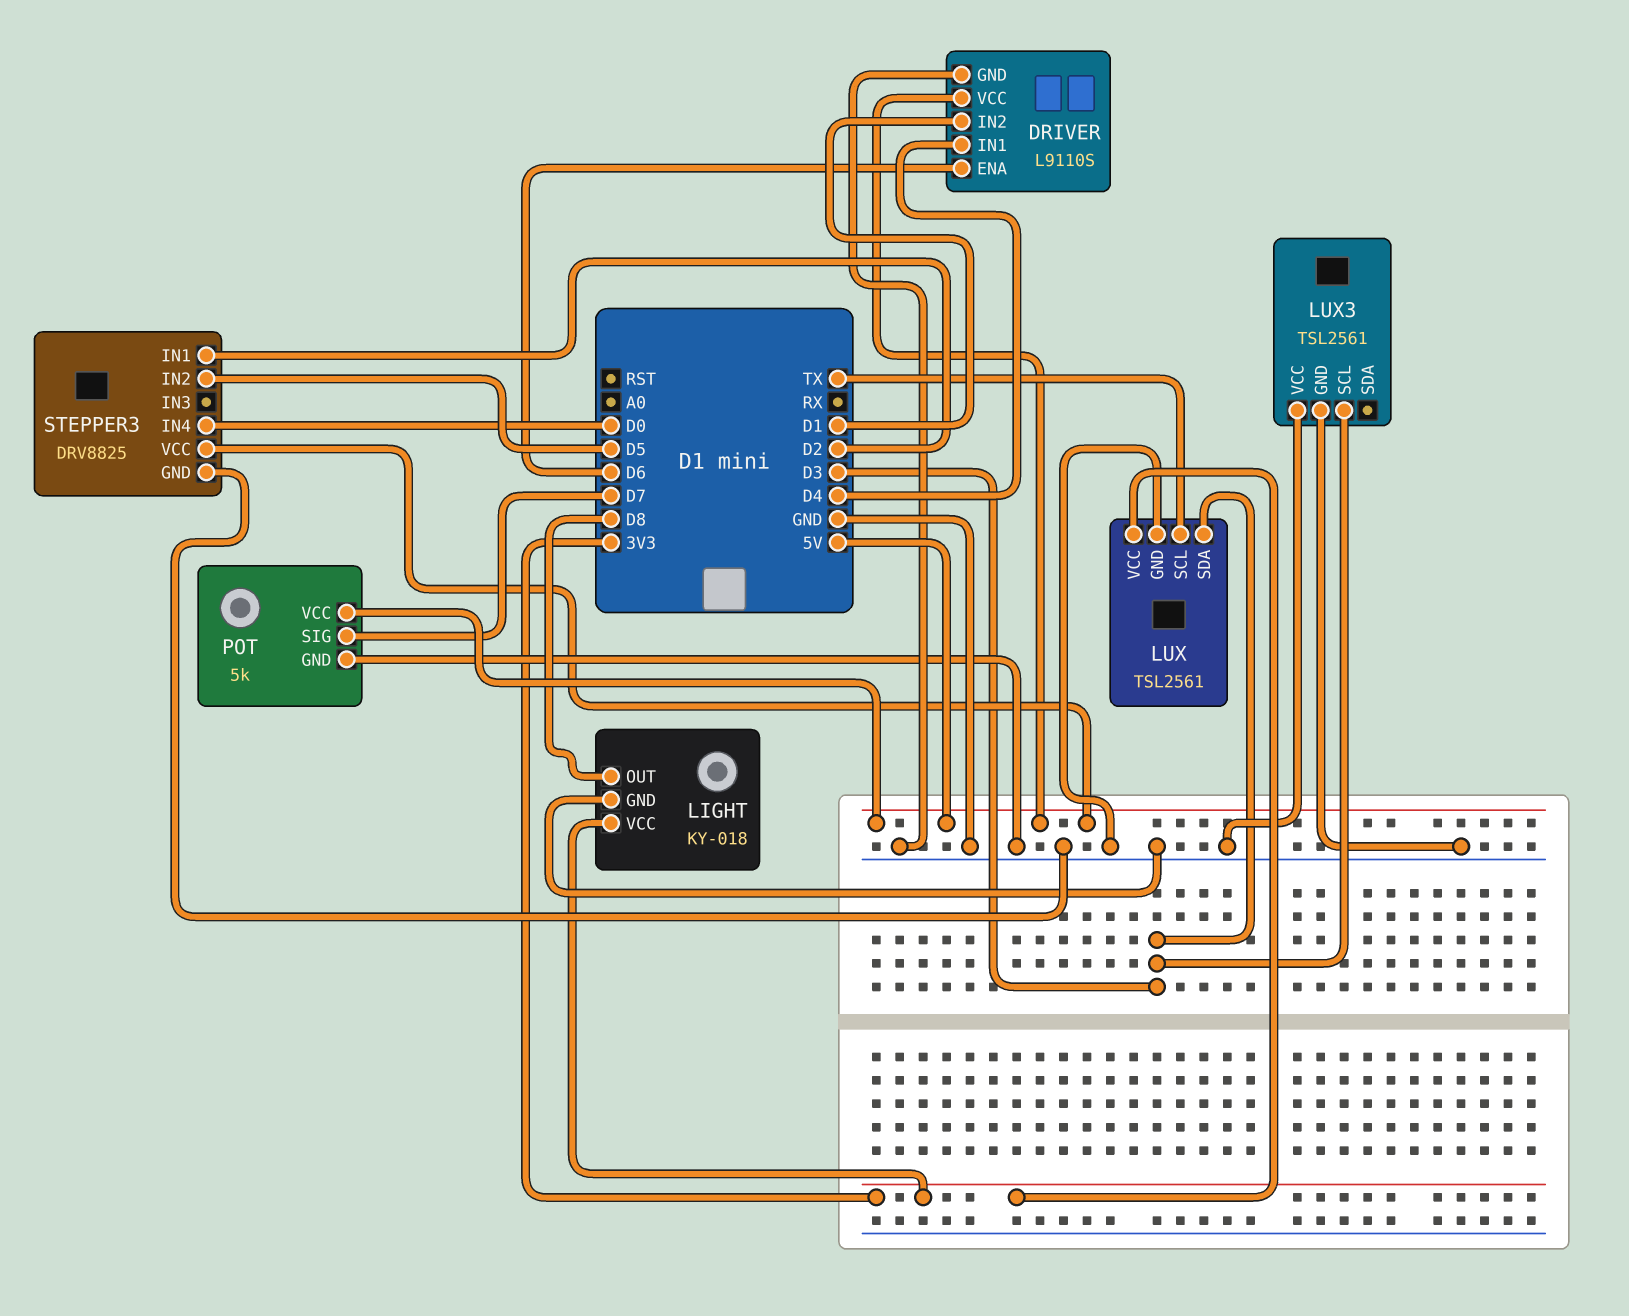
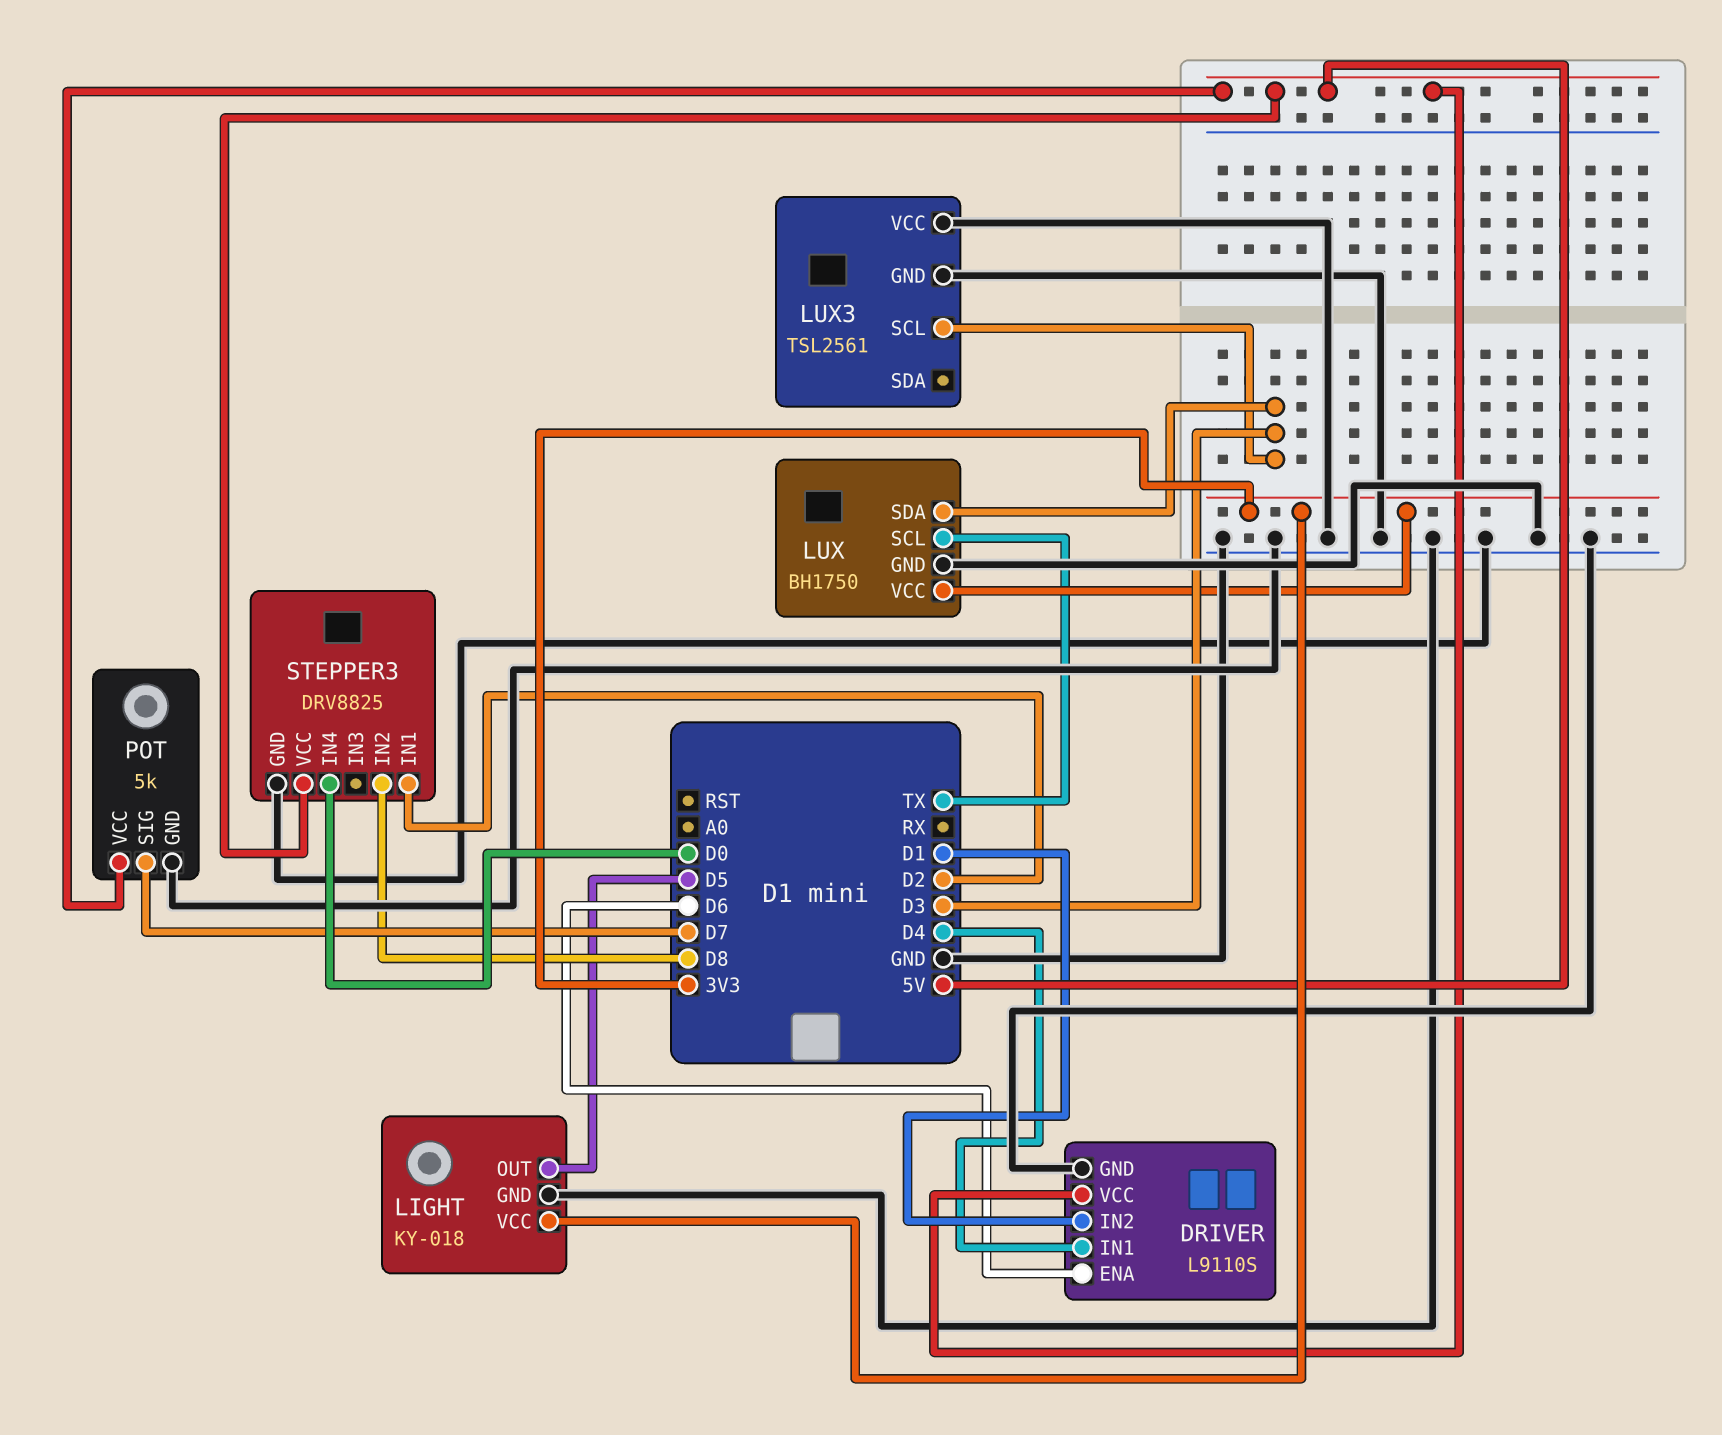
LIGHT pin OUT: D8 -> D5
LUX: TSL2561 -> BH1750
STEPPER3 pin IN2: D5 -> D8

